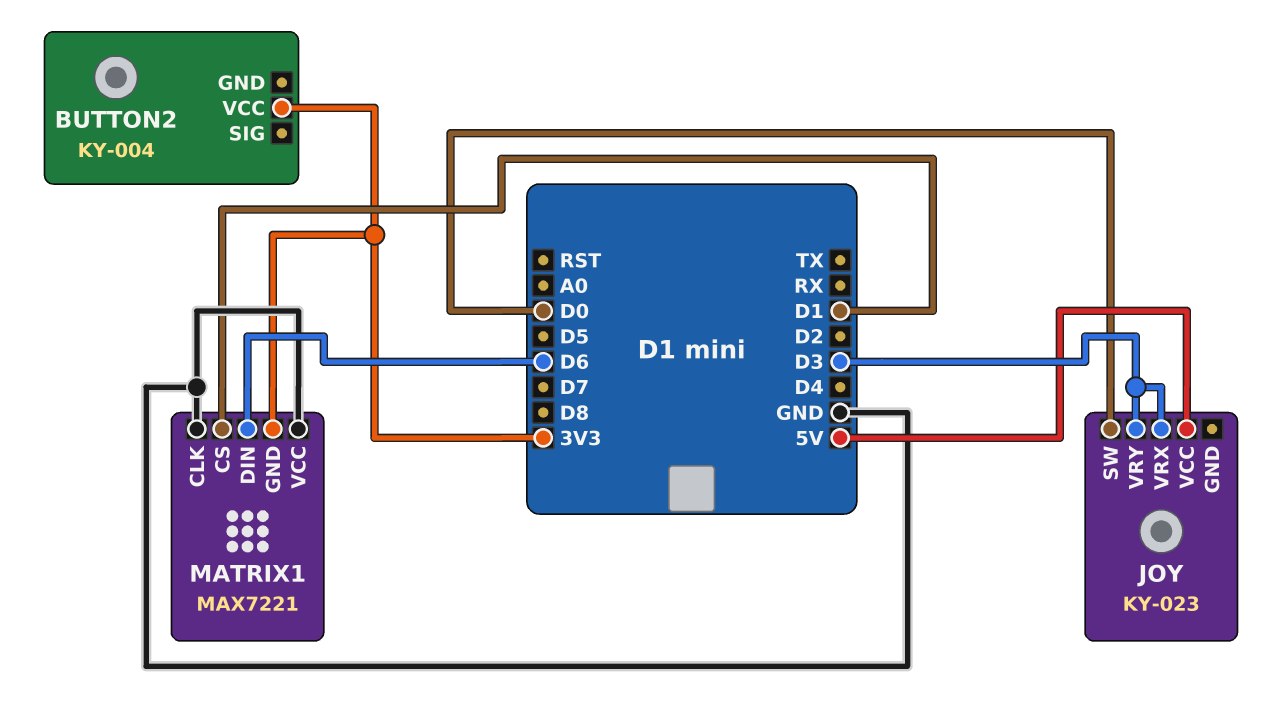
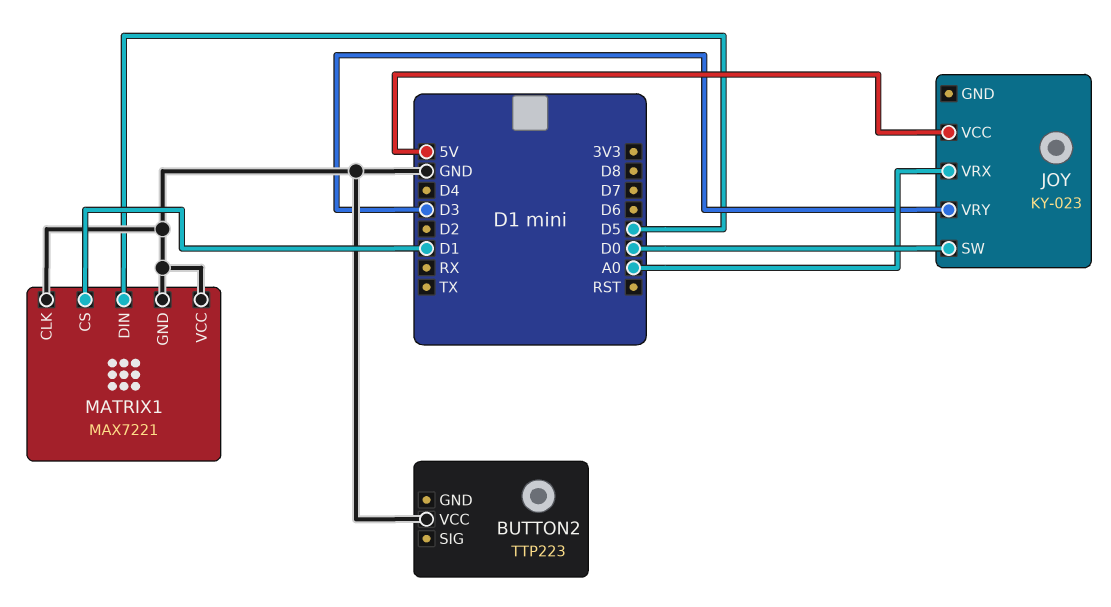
BUTTON2: KY-004 -> TTP223
BUTTON2 pin VCC: 3V3 -> GND
JOY pin VRX: D3 -> A0
MATRIX1 pin DIN: D6 -> D5
MATRIX1 pin GND: 3V3 -> GND

